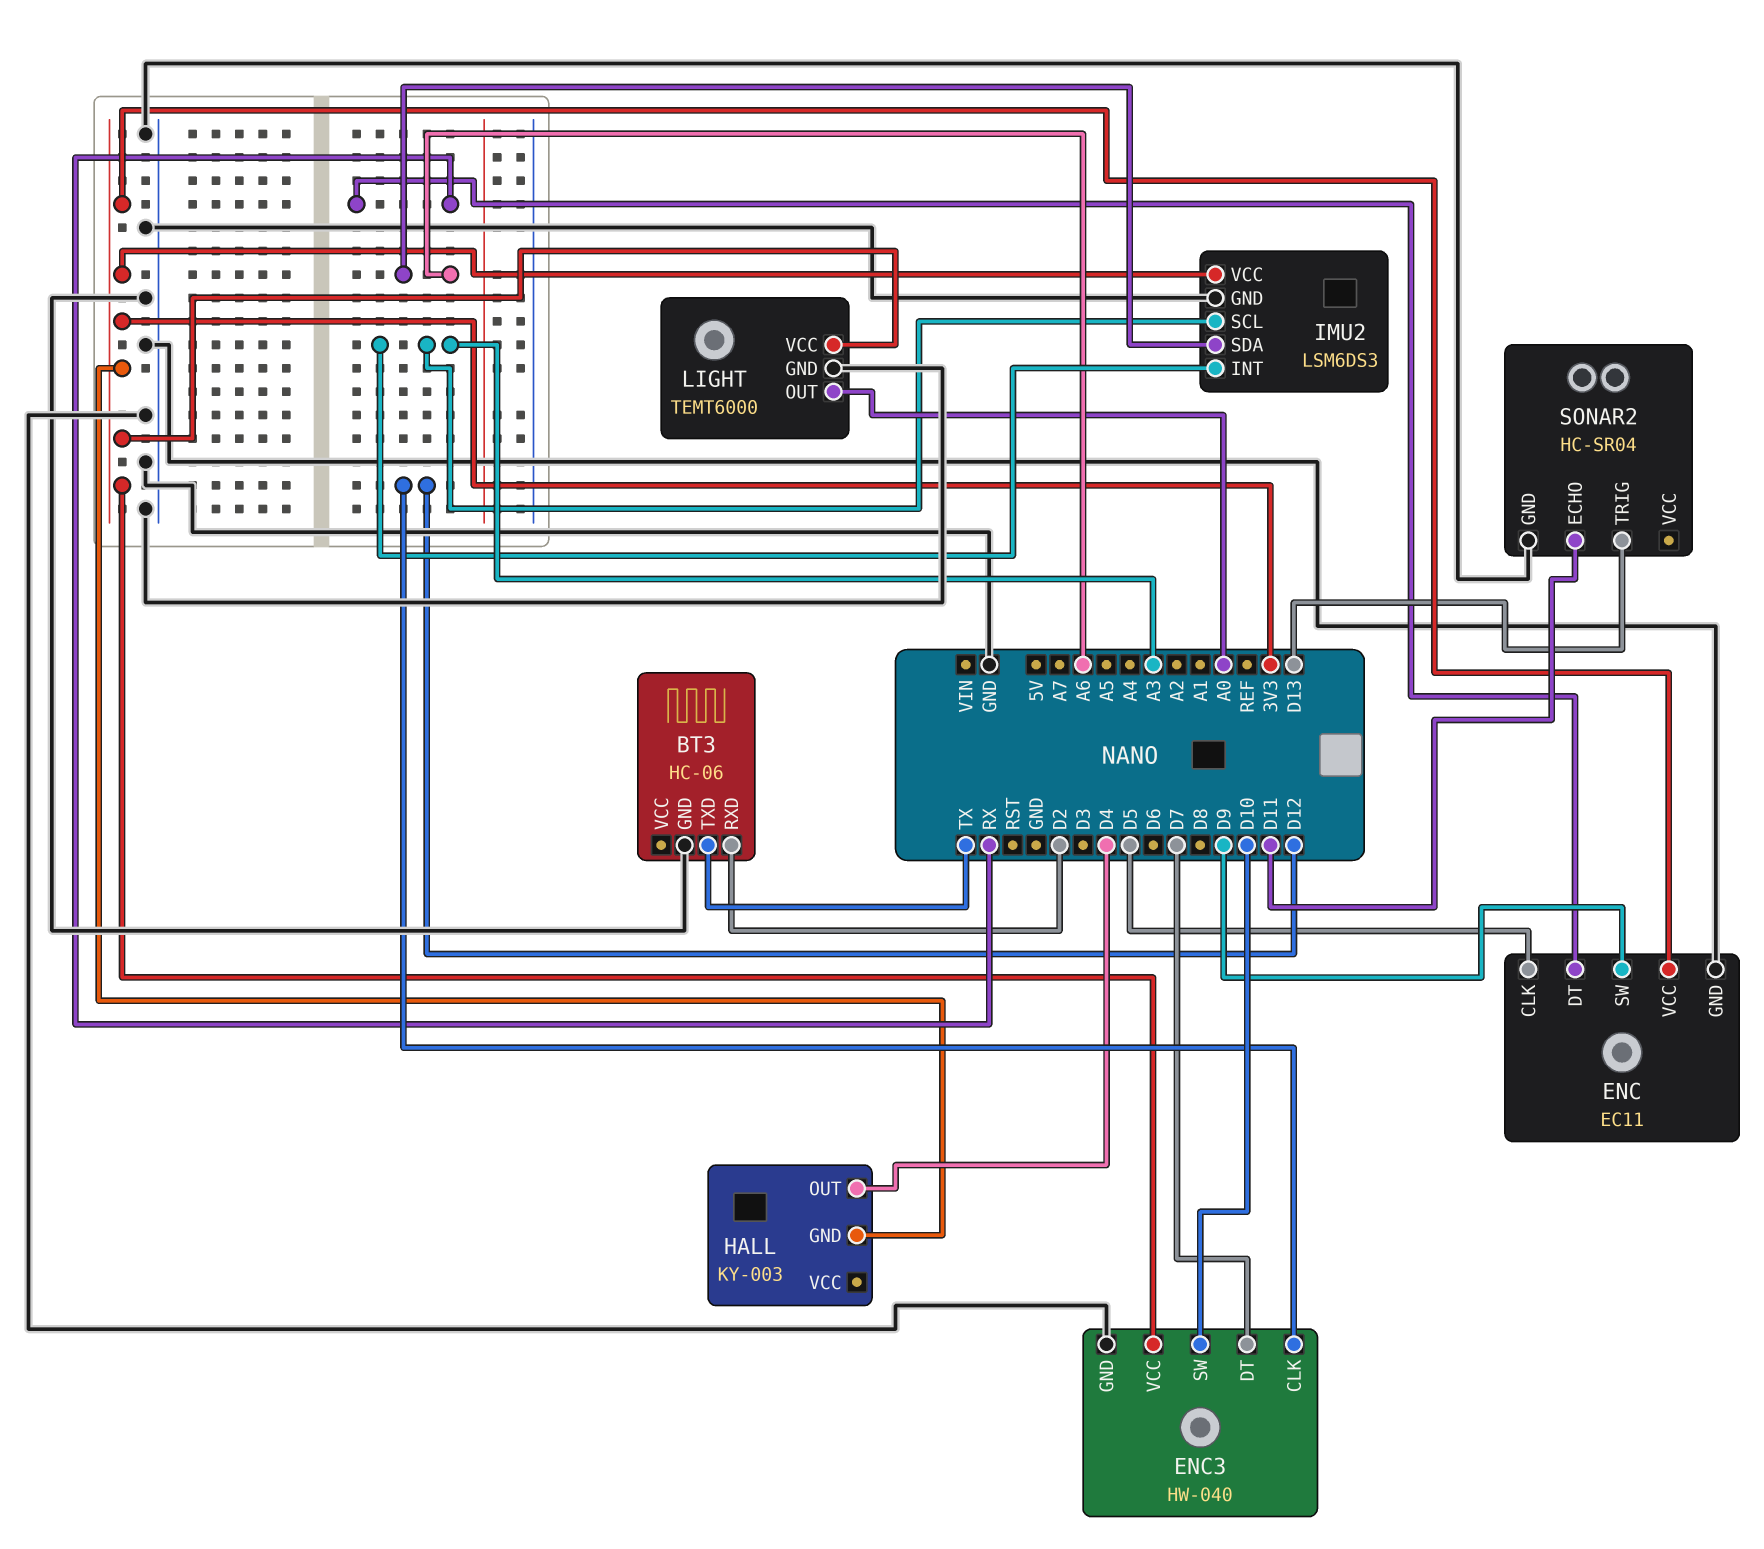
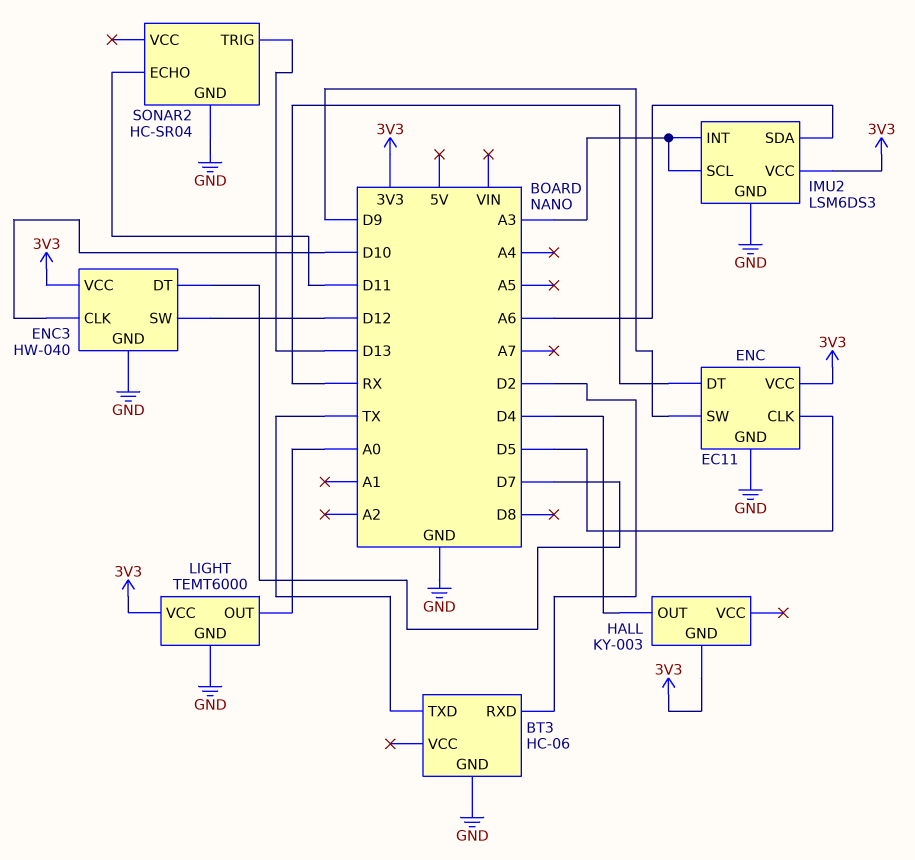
ENC3 pin CLK: D12 -> D10
ENC3 pin SW: D10 -> D12

